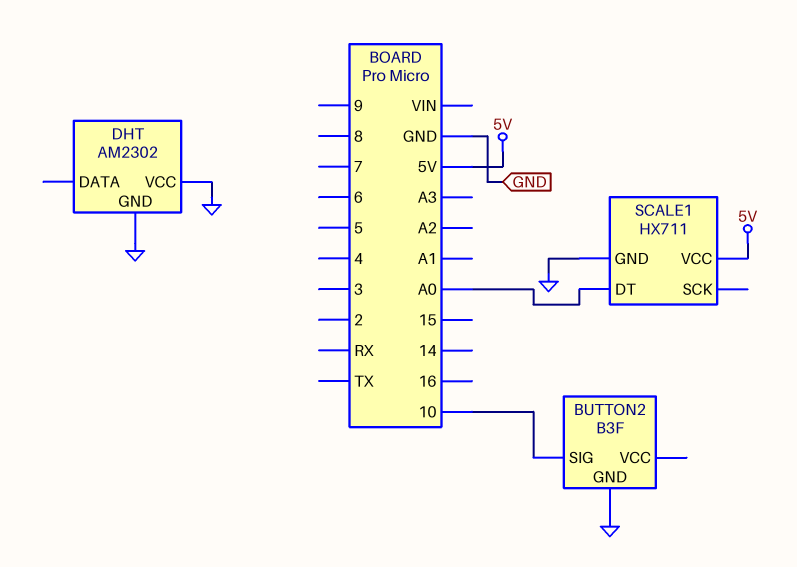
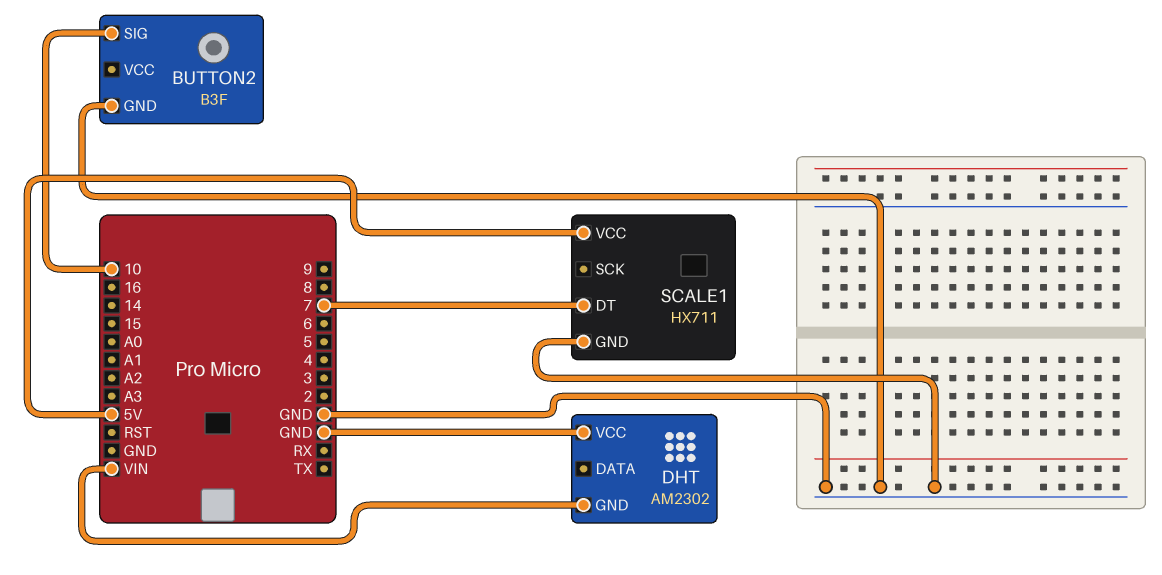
DHT pin GND: GND -> VIN
SCALE1 pin DT: A0 -> 7

